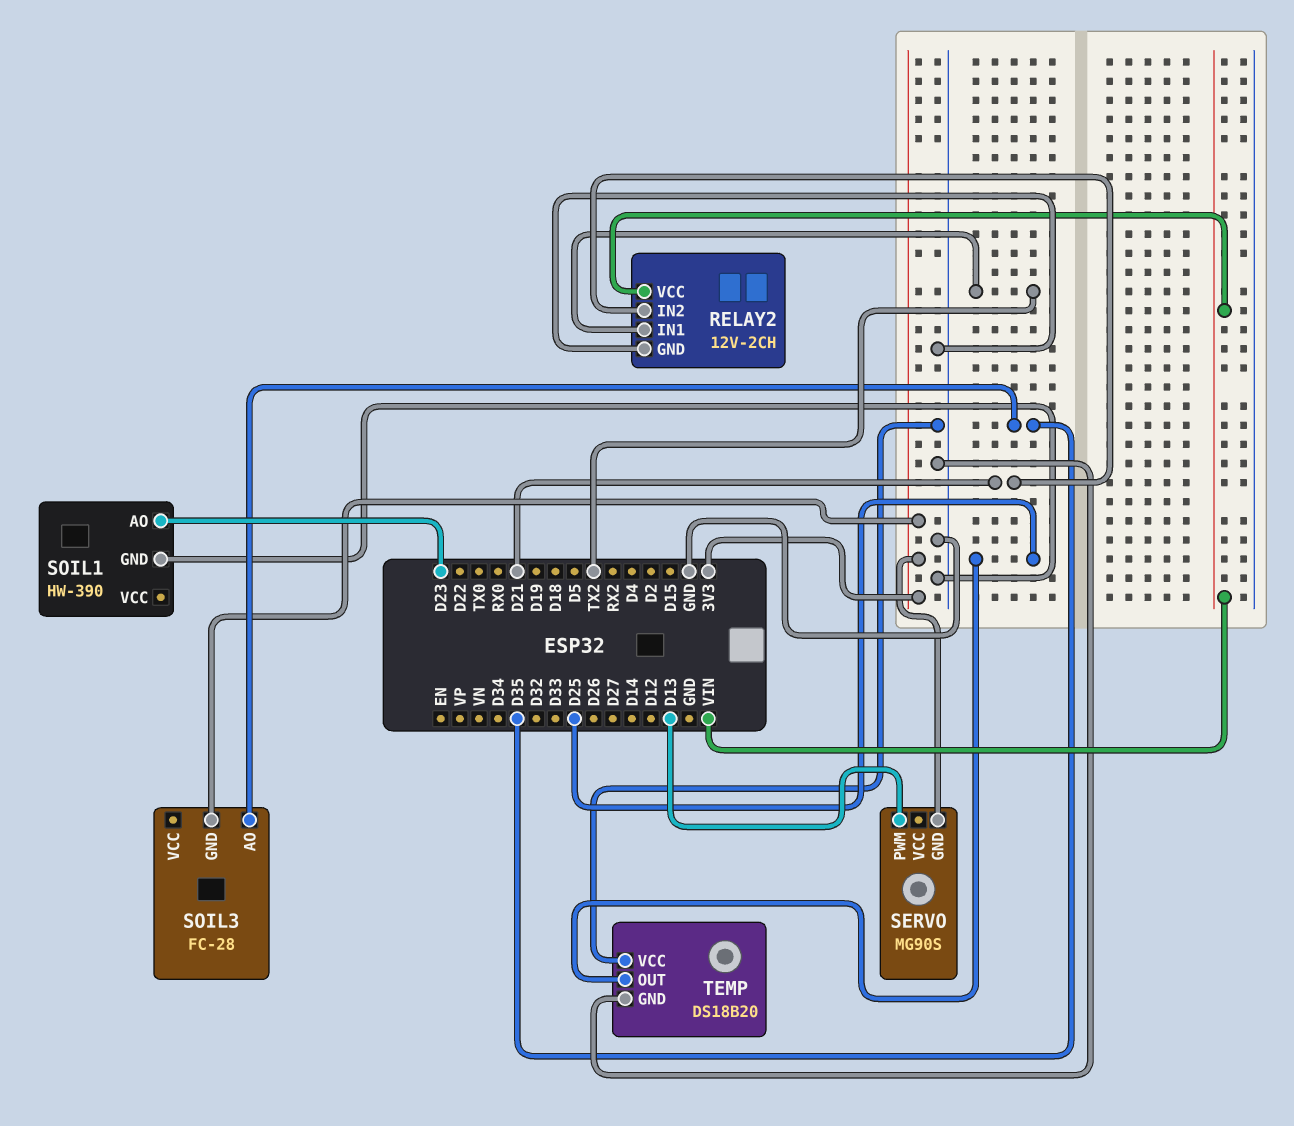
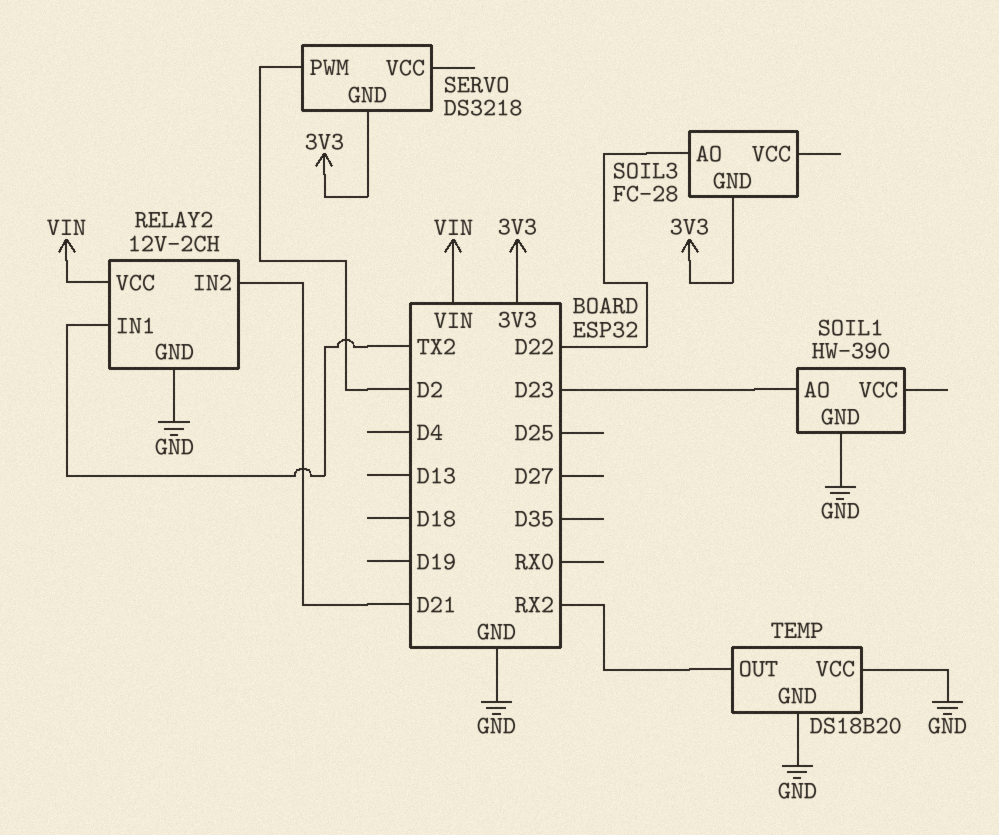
SERVO: MG90S -> DS3218
SERVO pin PWM: D13 -> D2
SOIL3 pin AO: D35 -> D22
TEMP pin OUT: D25 -> RX2

